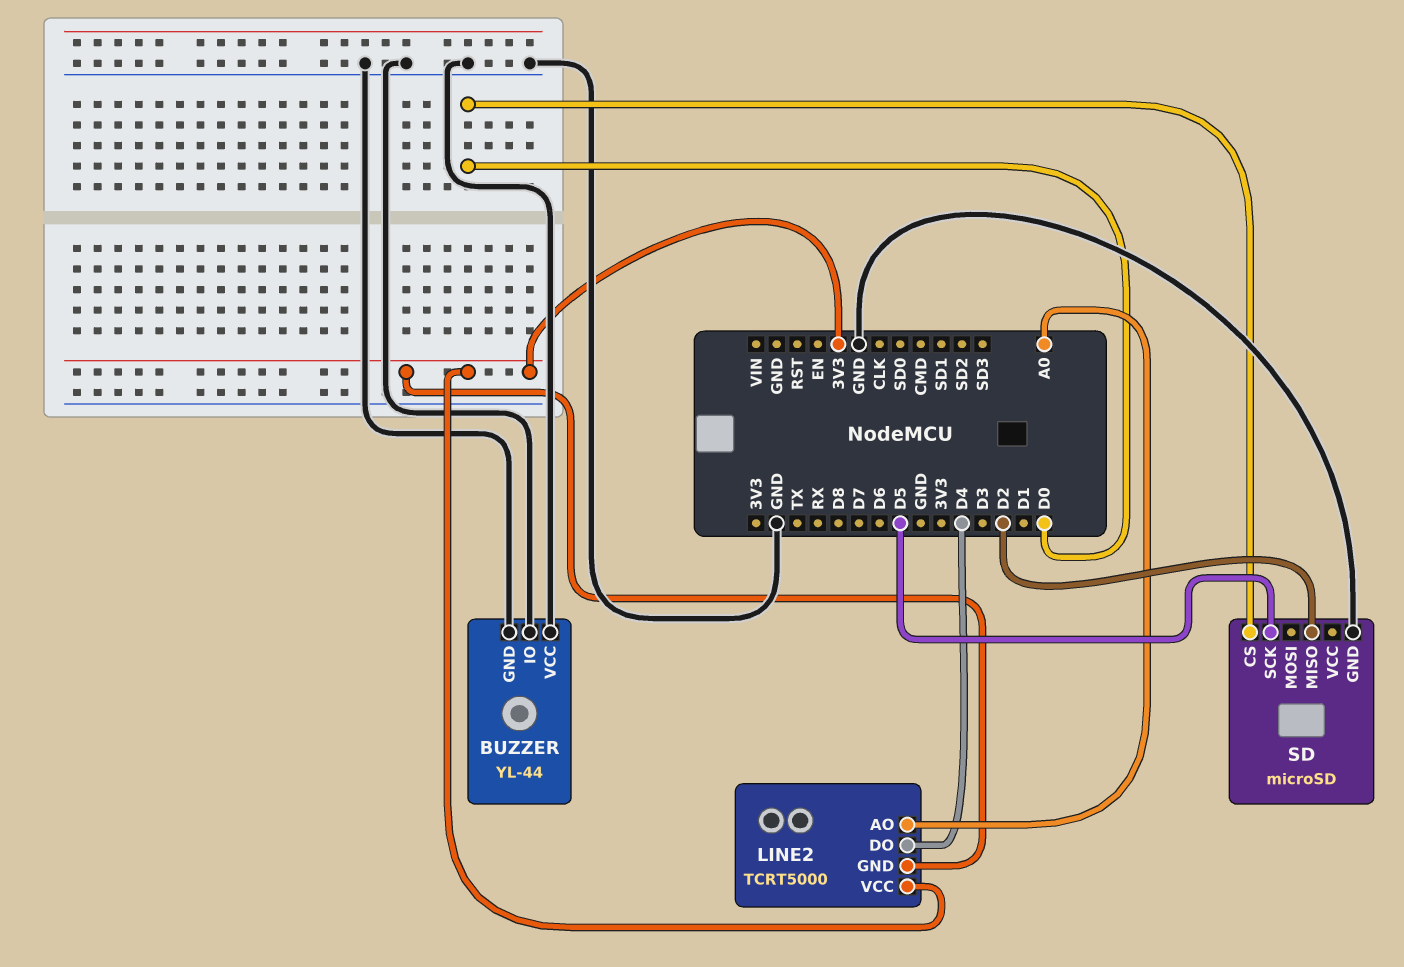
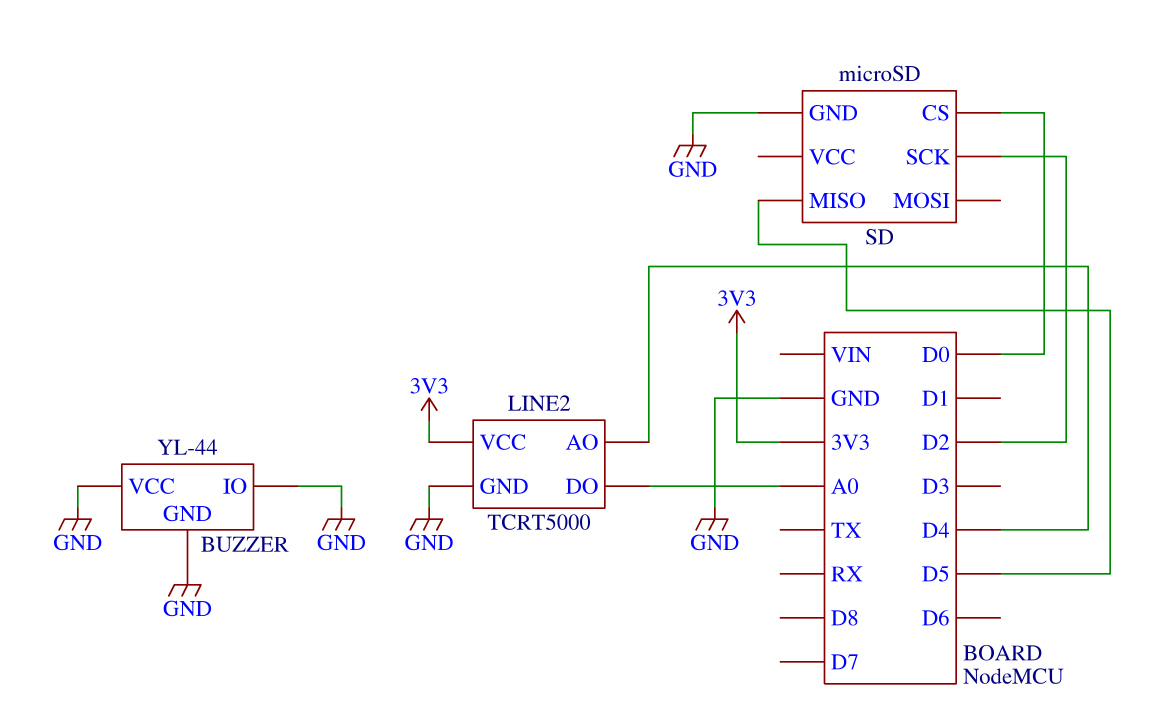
LINE2 pin AO: A0 -> D4
LINE2 pin DO: D4 -> A0
LINE2 pin GND: 3V3 -> GND
SD pin MISO: D2 -> D5
SD pin SCK: D5 -> D2

